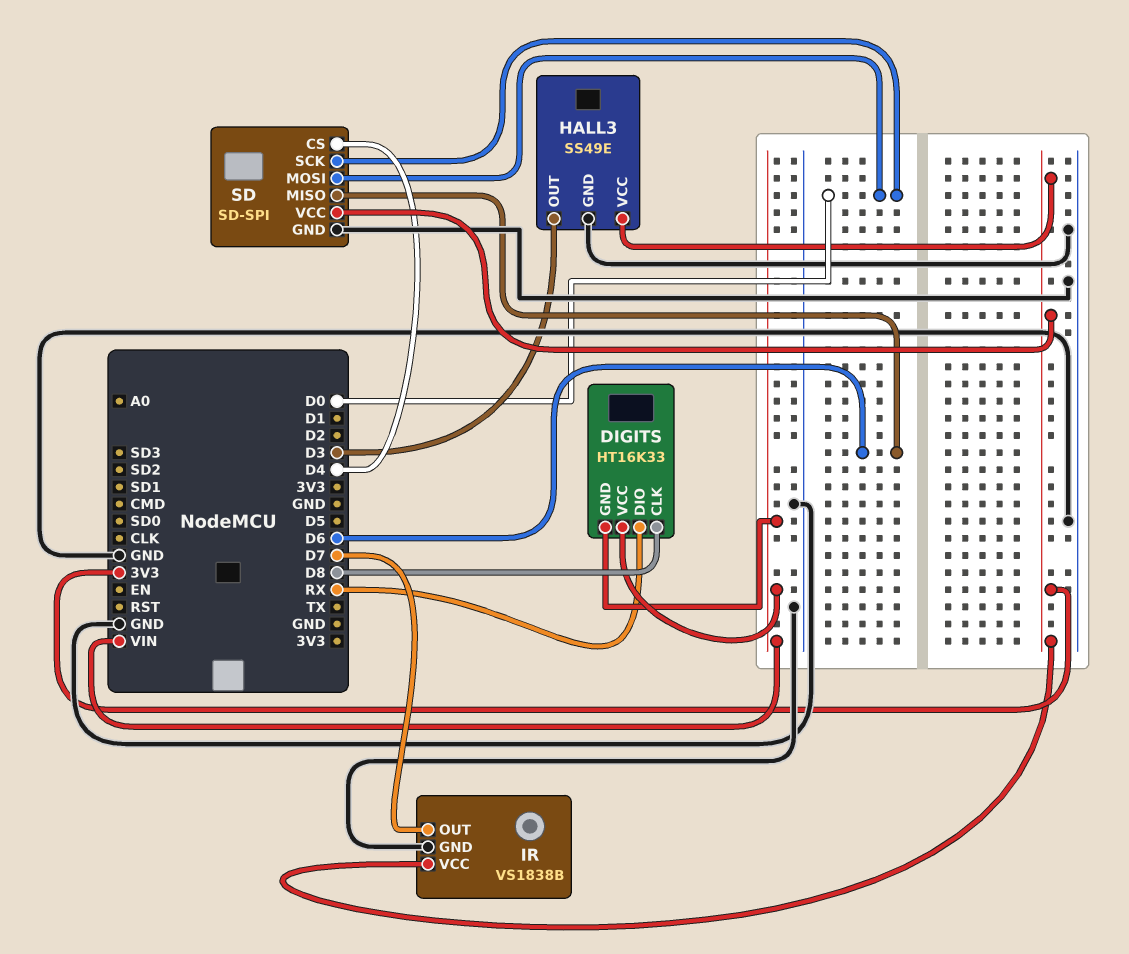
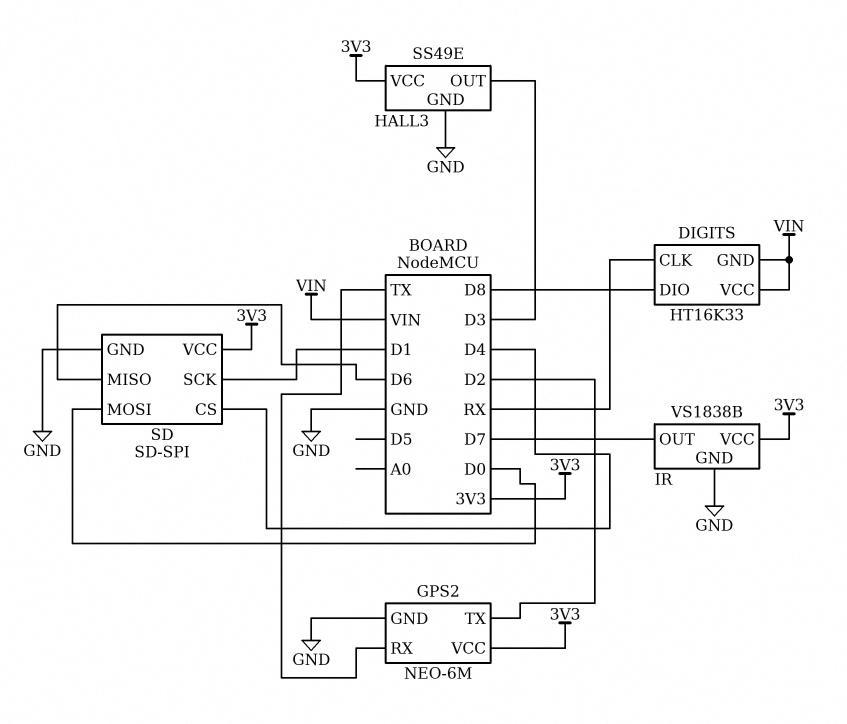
DIGITS pin CLK: D8 -> RX
DIGITS pin DIO: RX -> D8
GPS2: none -> NEO-6M
GPS2 pin GND: none -> GND
GPS2 pin RX: none -> TX
GPS2 pin TX: none -> D2
GPS2 pin VCC: none -> 3V3
SD pin SCK: D0 -> D1

